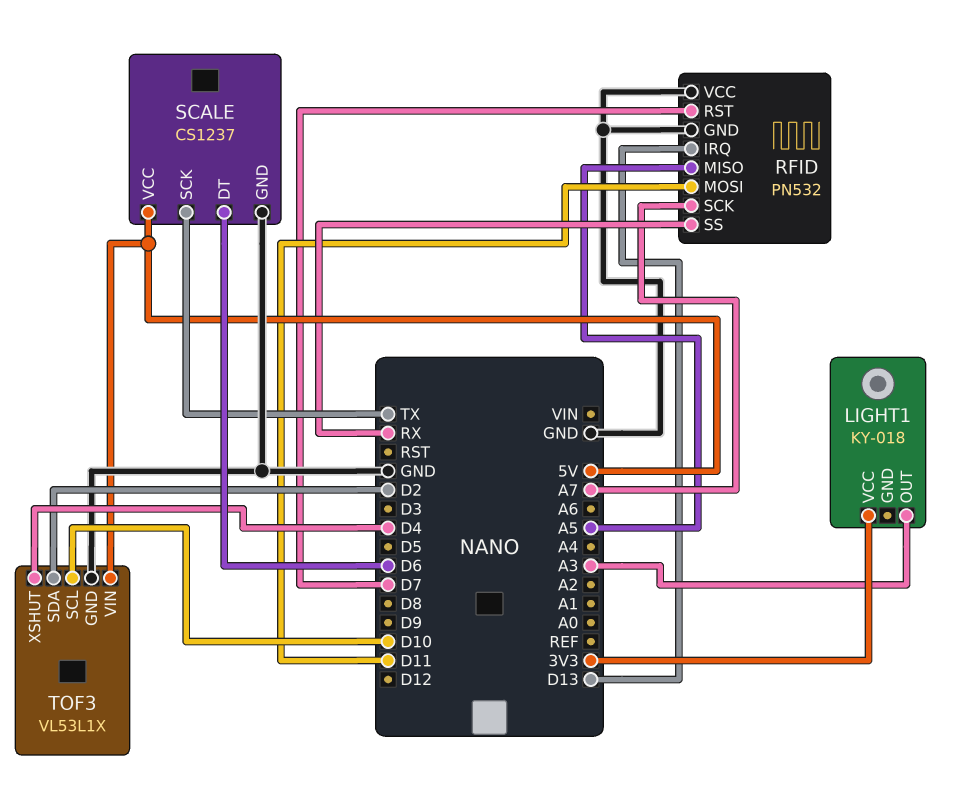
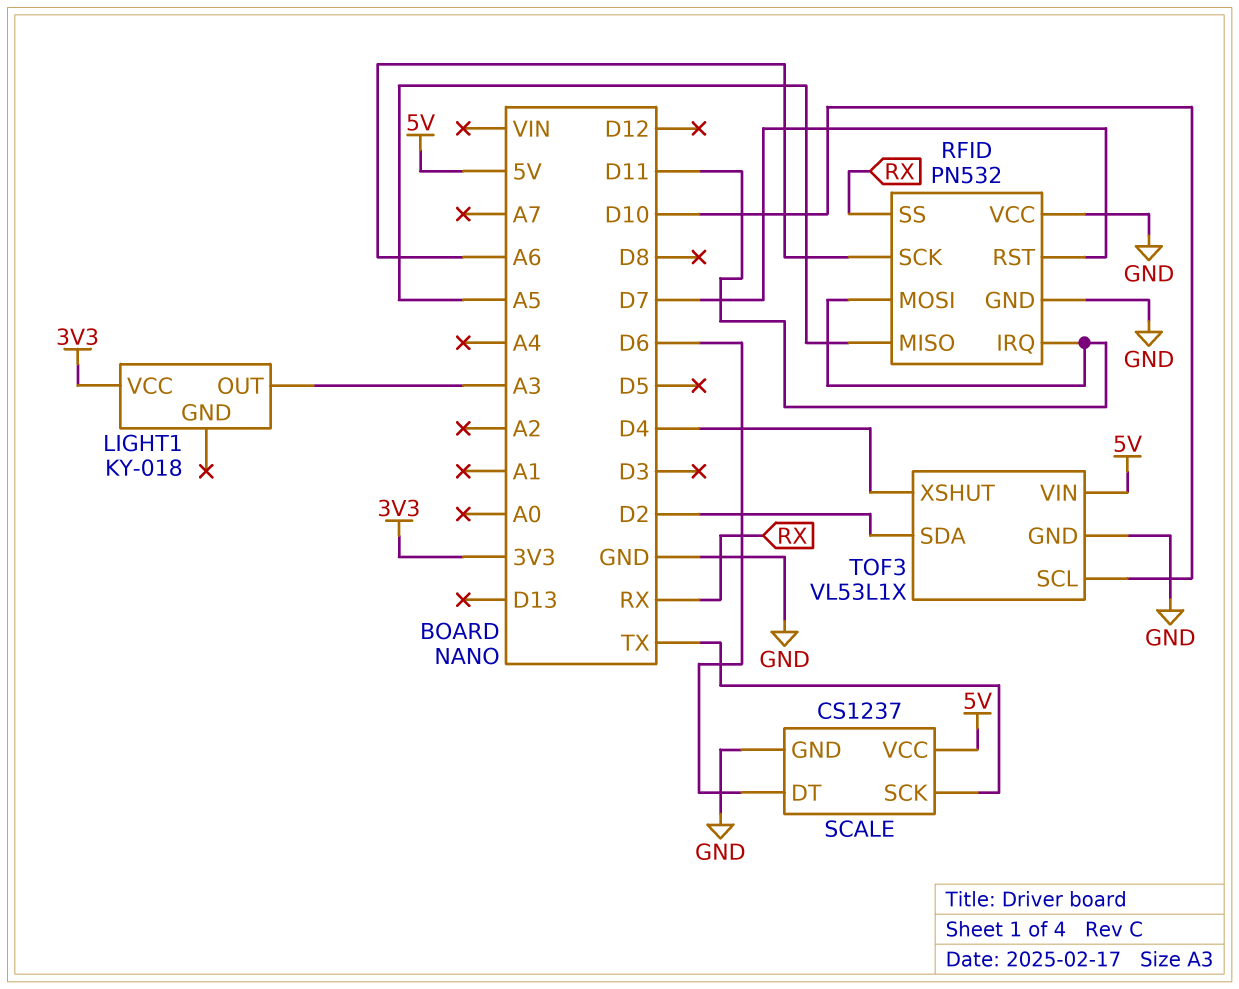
RFID pin IRQ: D13 -> D11
RFID pin SCK: A7 -> A6

